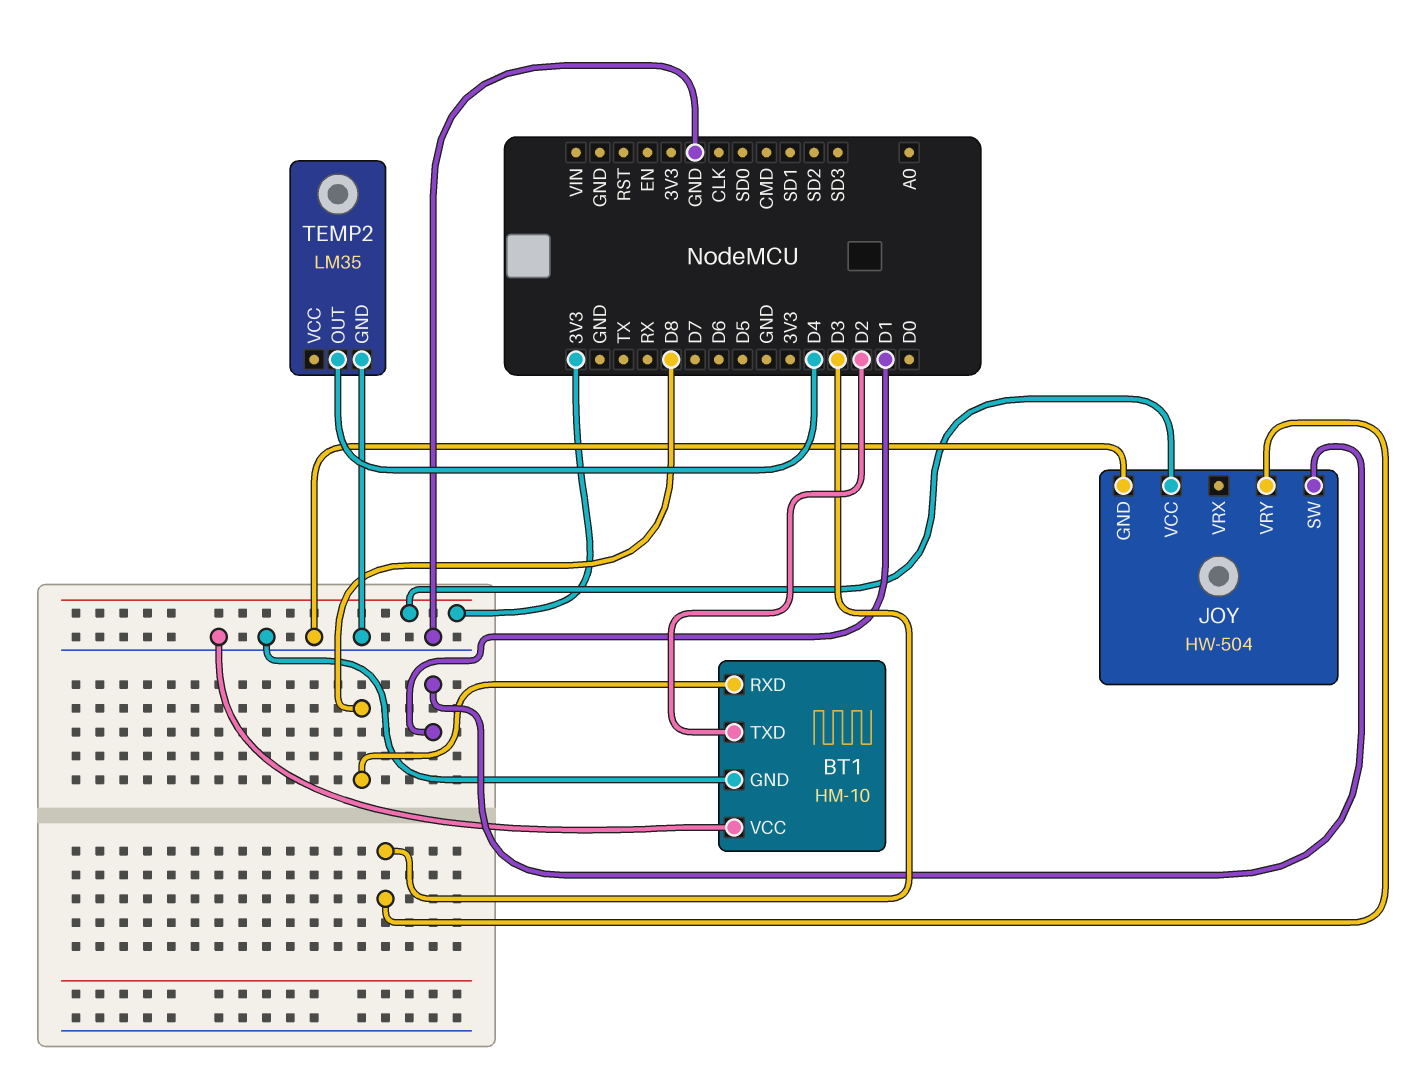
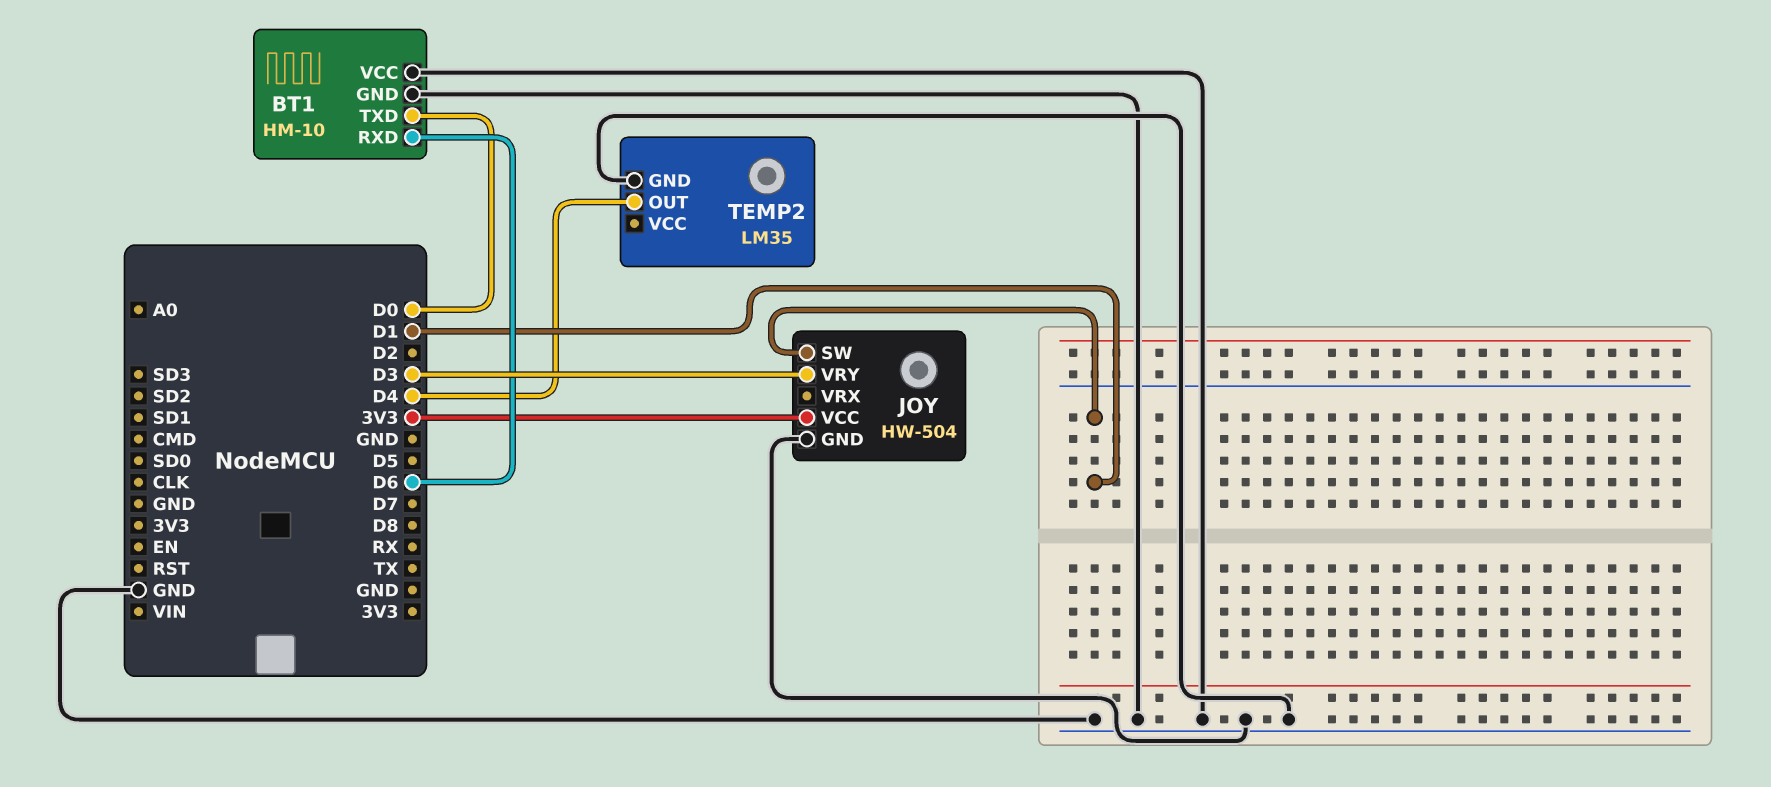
BT1 pin RXD: D8 -> D6
BT1 pin TXD: D2 -> D0

